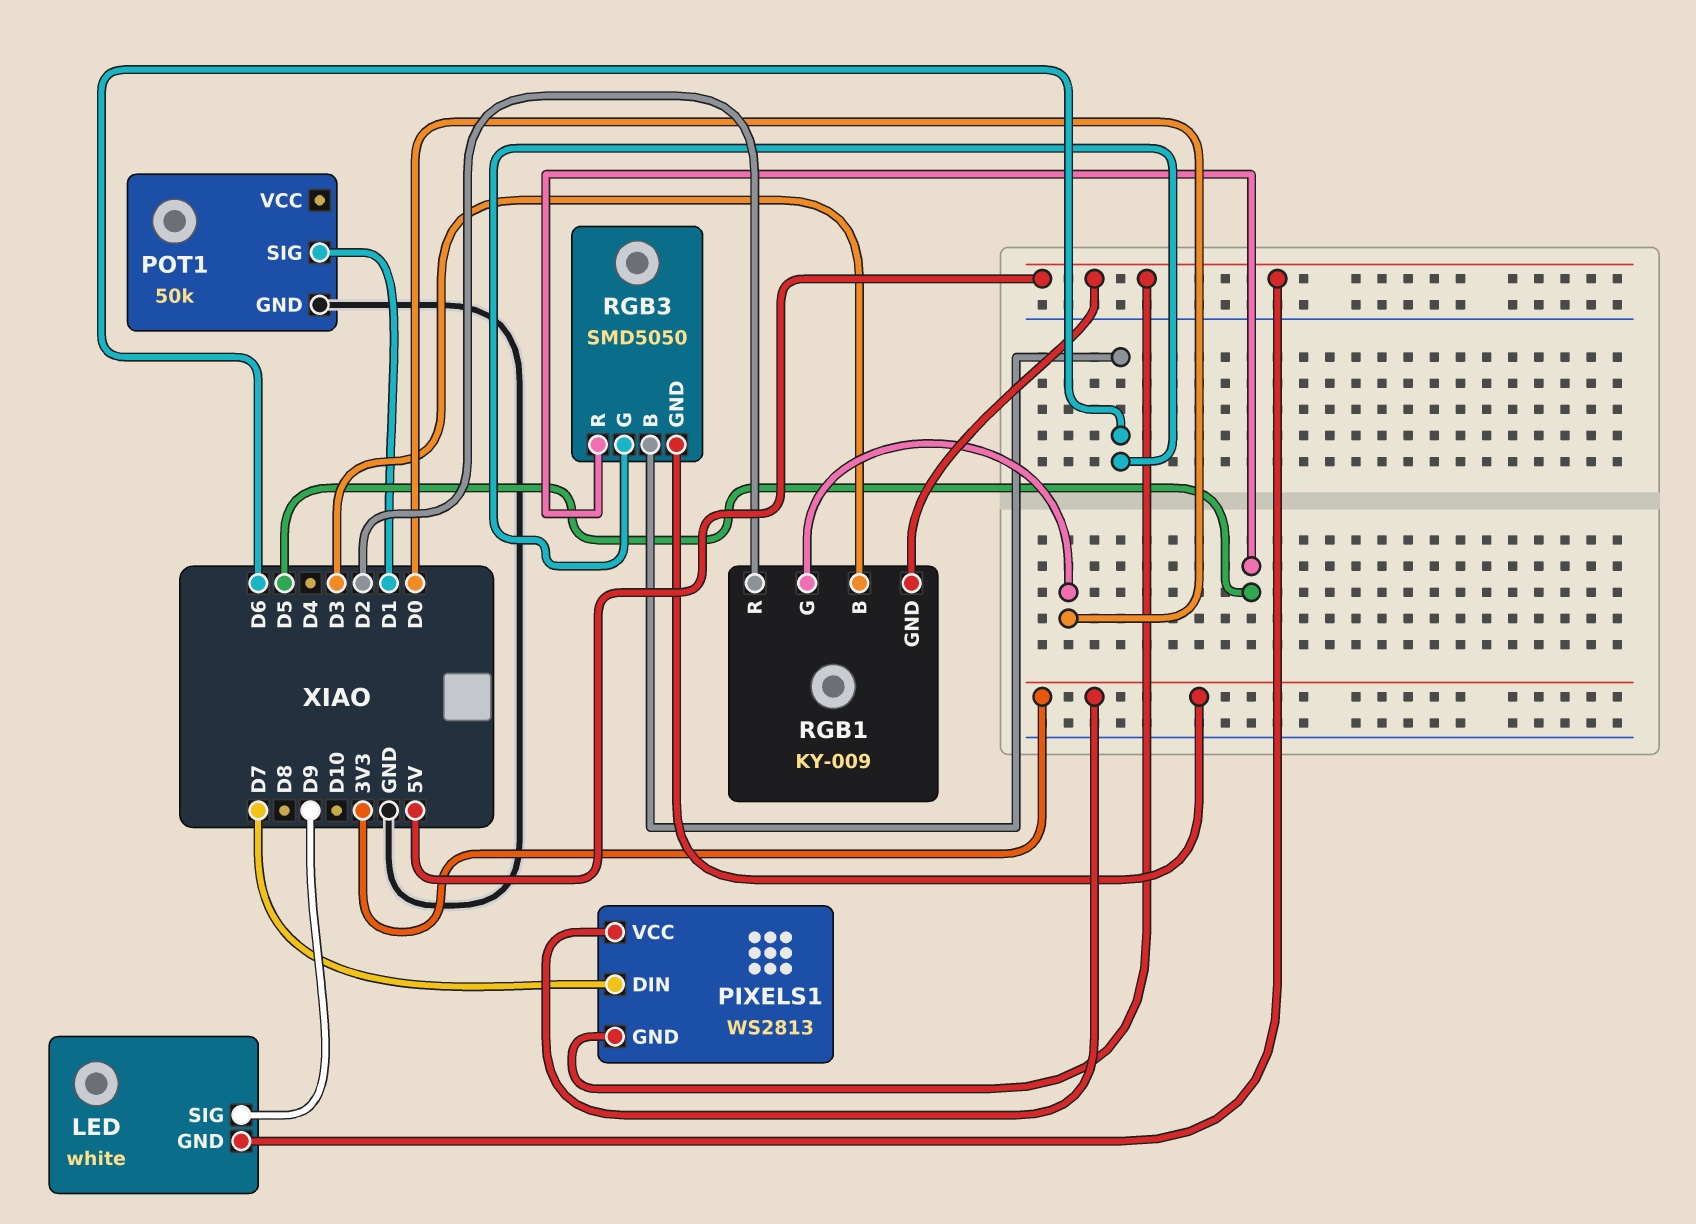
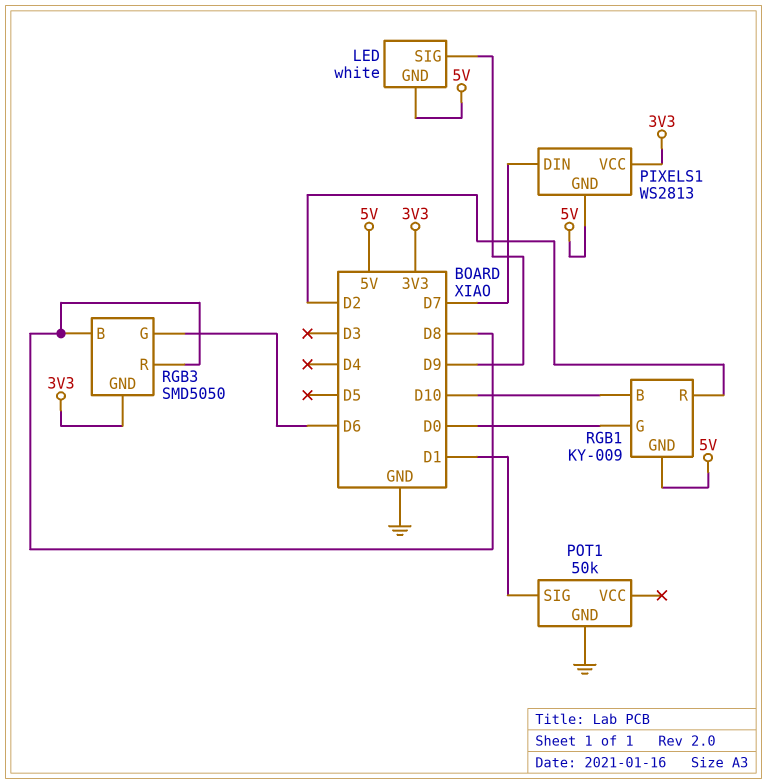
RGB1 pin B: D3 -> D10
RGB3 pin B: D6 -> D8
RGB3 pin R: D5 -> D8

